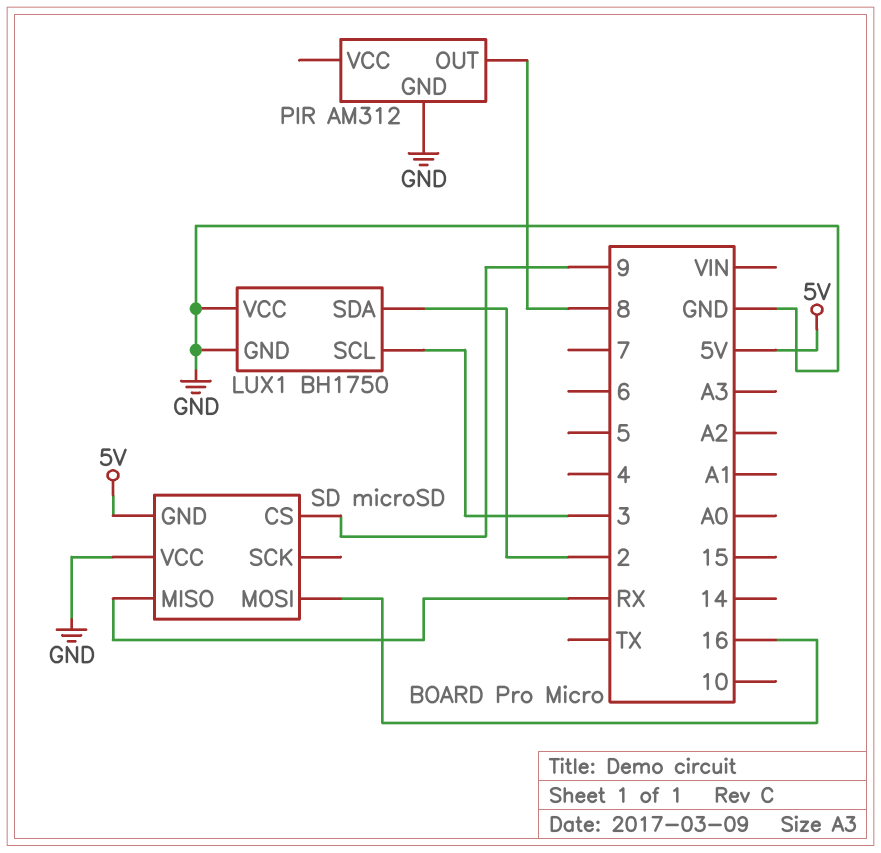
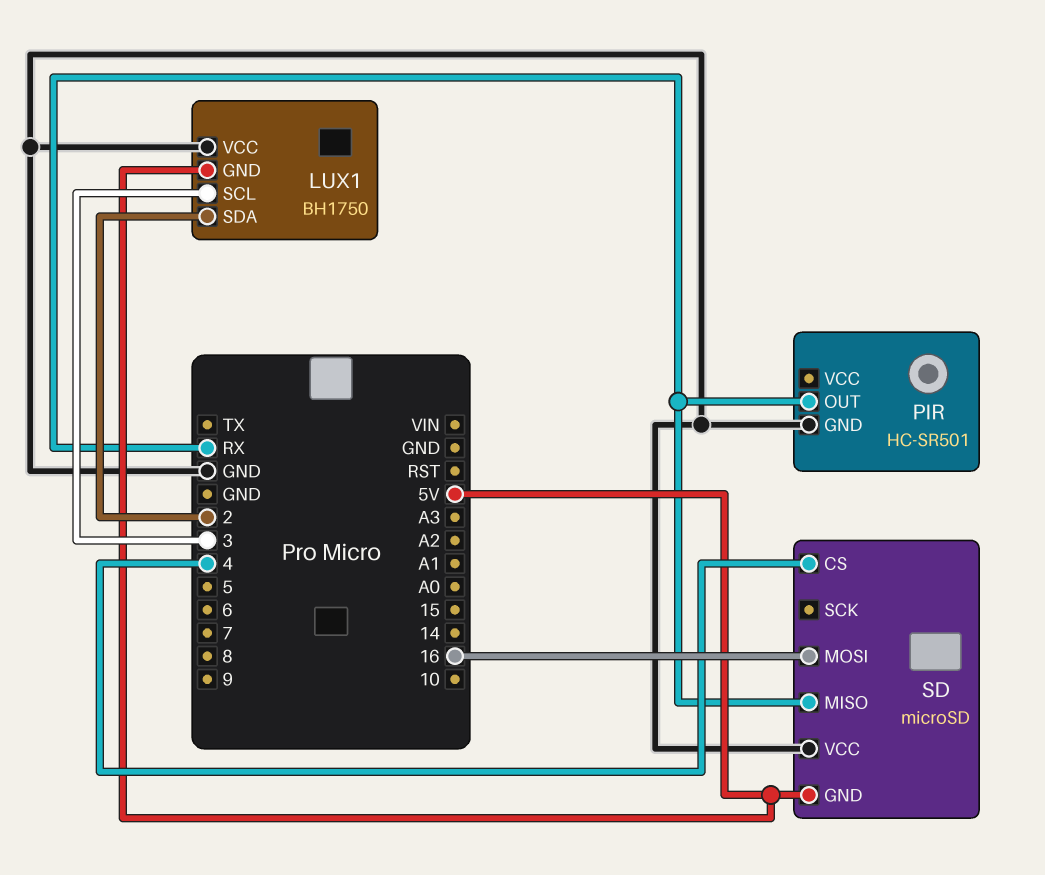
LUX1 pin GND: GND -> 5V
PIR: AM312 -> HC-SR501
PIR pin OUT: 8 -> RX
SD pin CS: 9 -> 4

